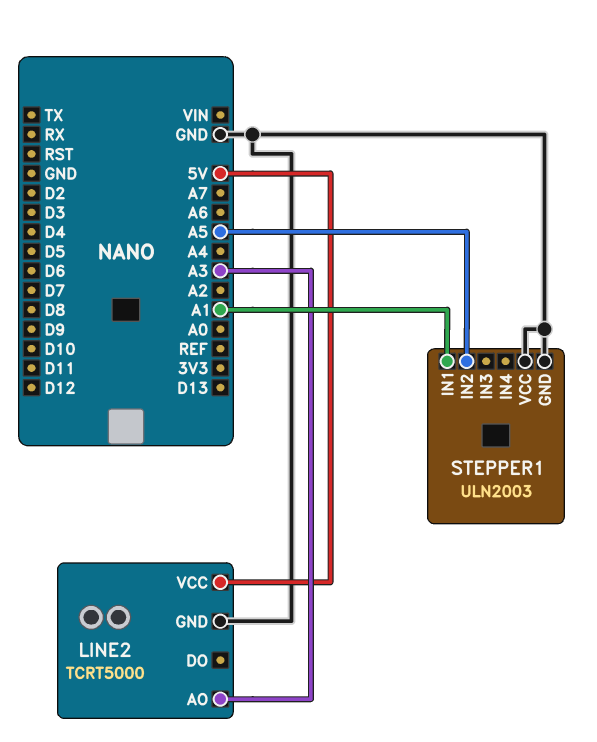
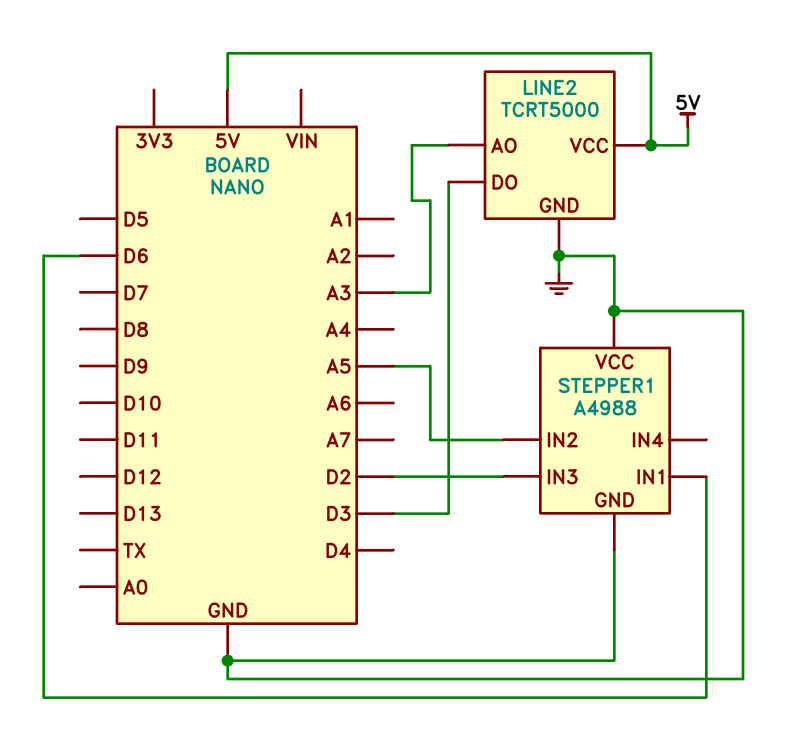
LINE2 pin DO: none -> D3
STEPPER1: ULN2003 -> A4988
STEPPER1 pin IN1: A1 -> D6
STEPPER1 pin IN3: none -> D2

